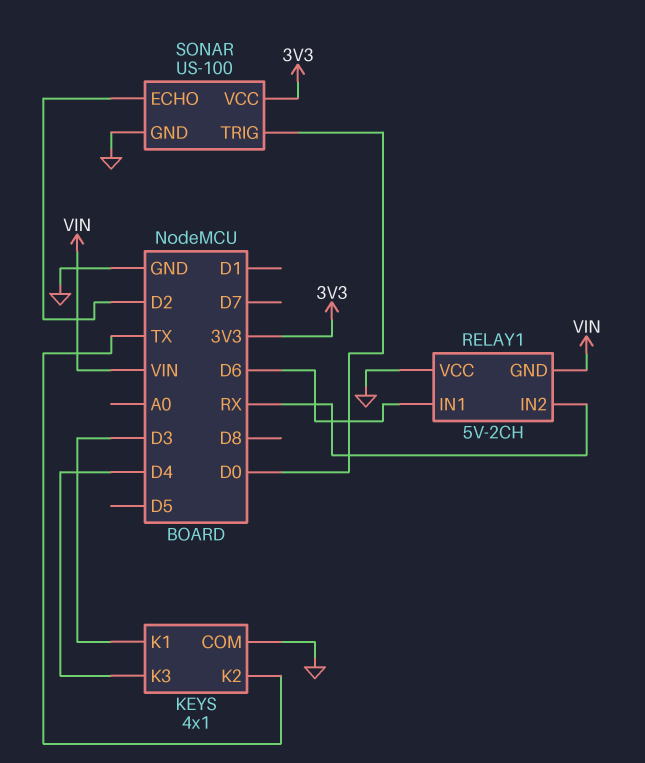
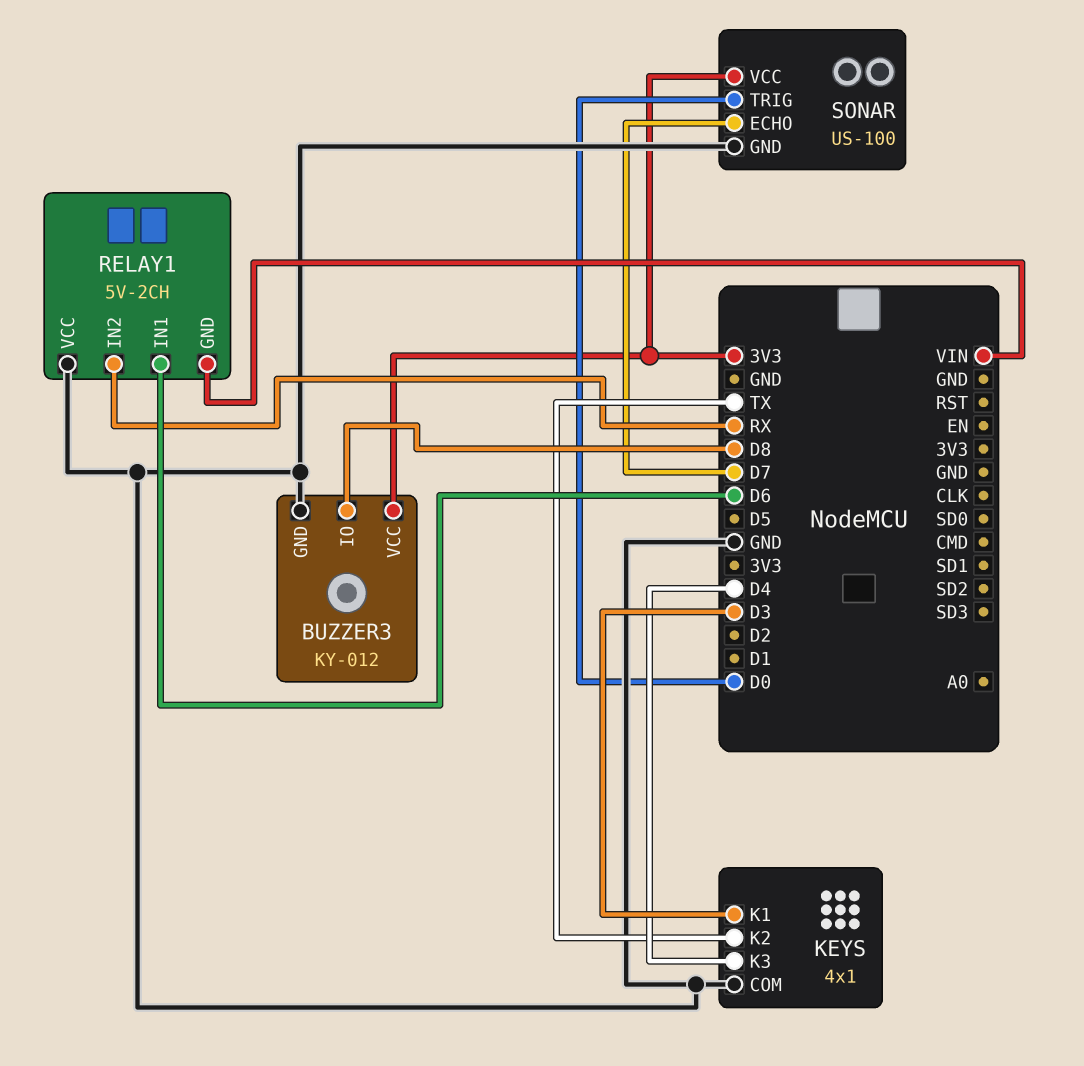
BUZZER3: none -> KY-012
BUZZER3 pin GND: none -> GND
BUZZER3 pin IO: none -> D8
BUZZER3 pin VCC: none -> 3V3
SONAR pin ECHO: D2 -> D7

